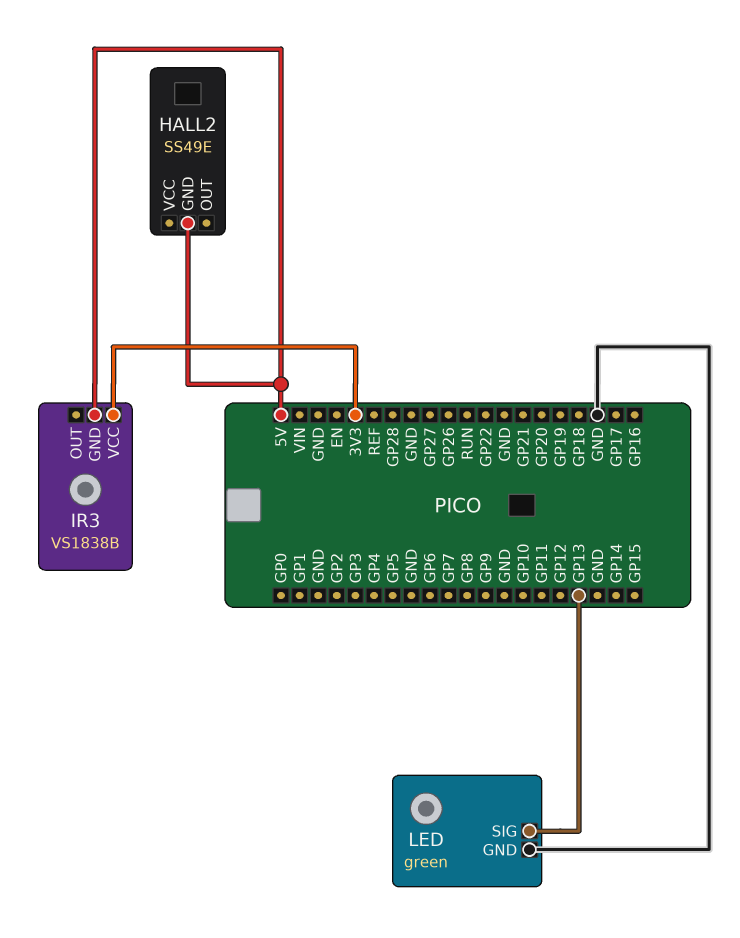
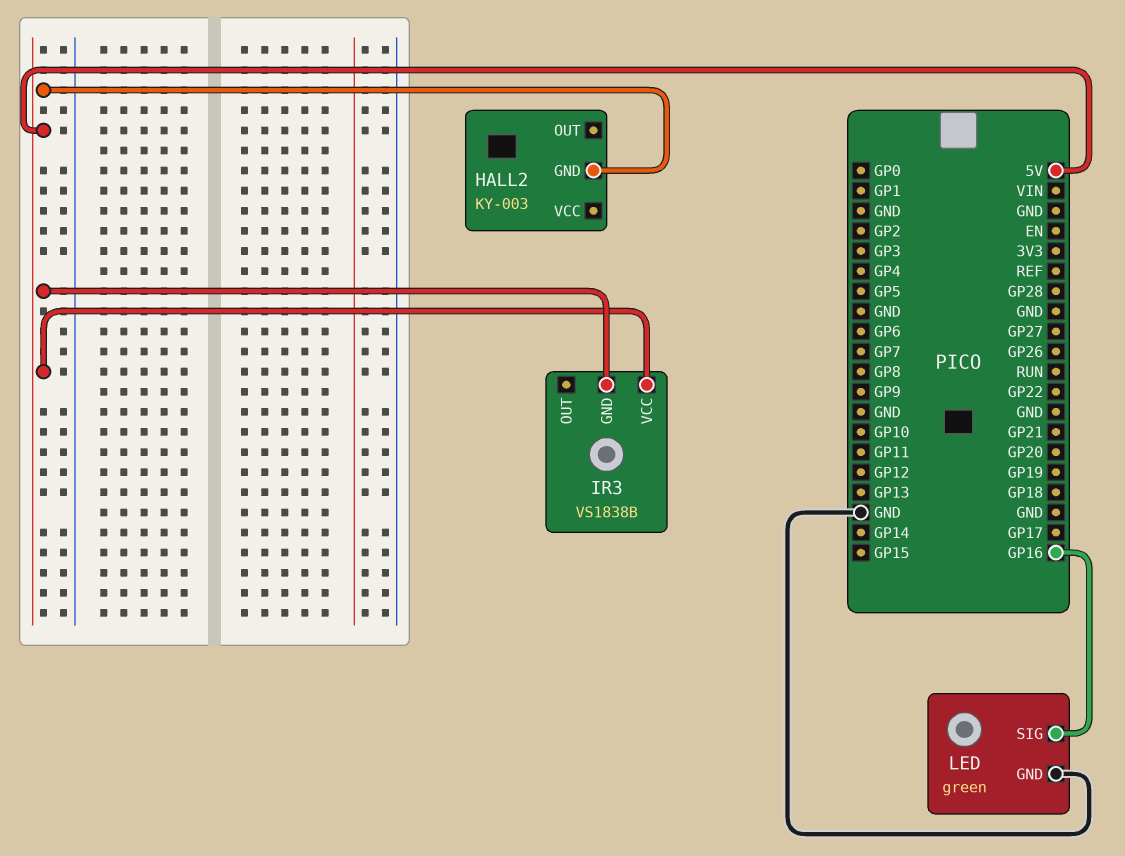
HALL2: SS49E -> KY-003
IR3 pin VCC: 3V3 -> 5V
LED pin SIG: GP13 -> GP16

